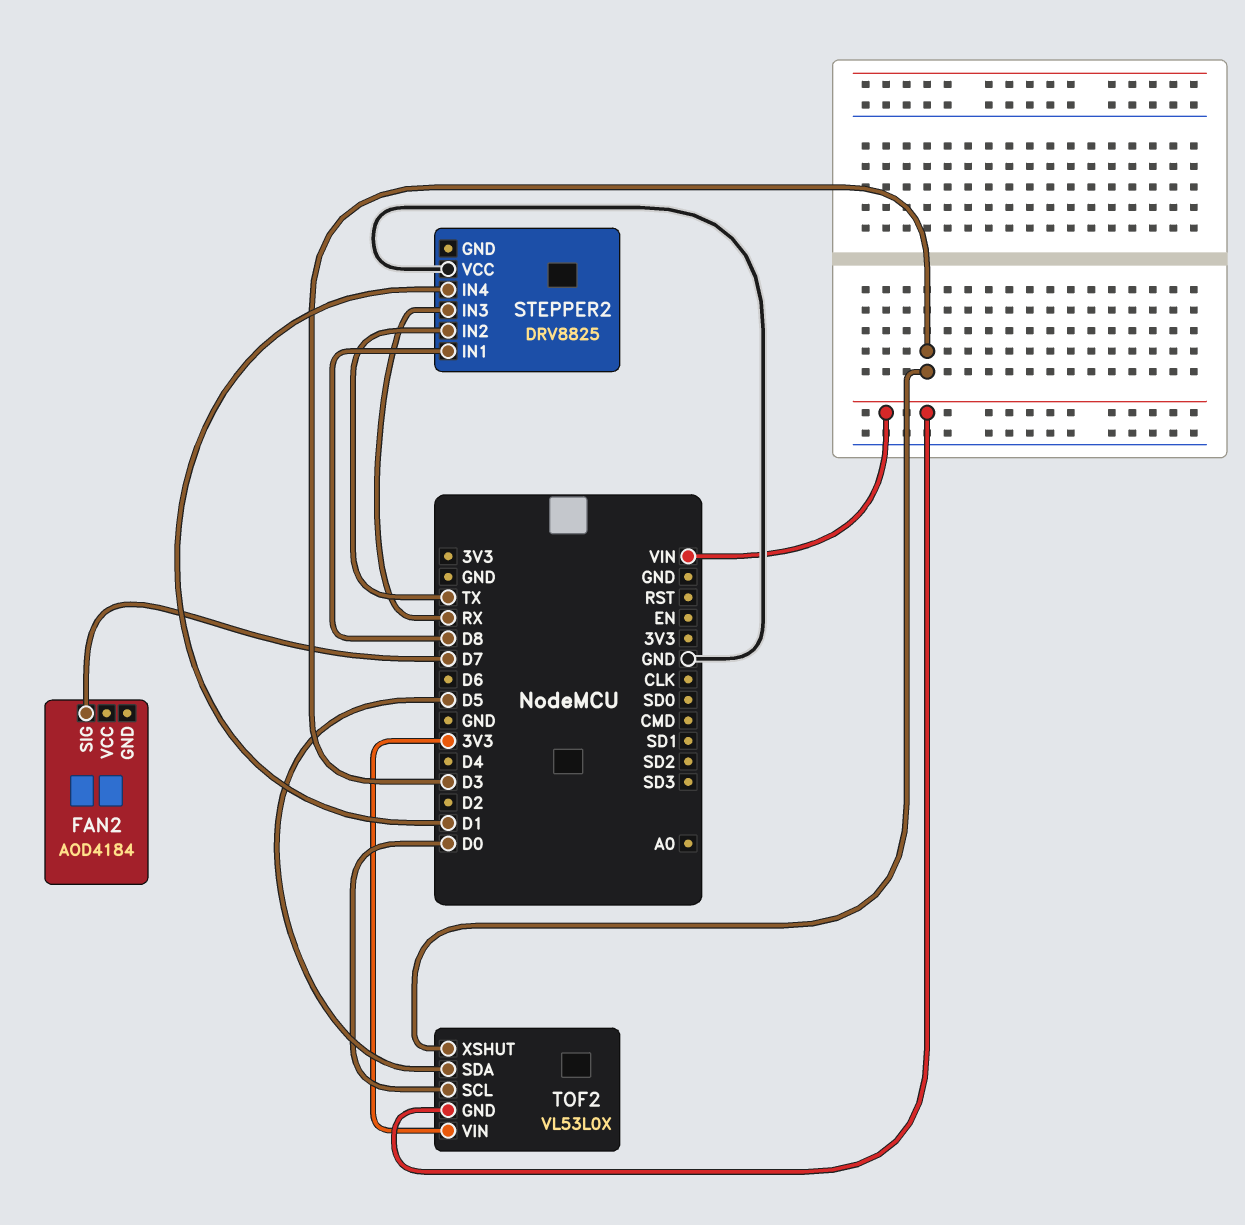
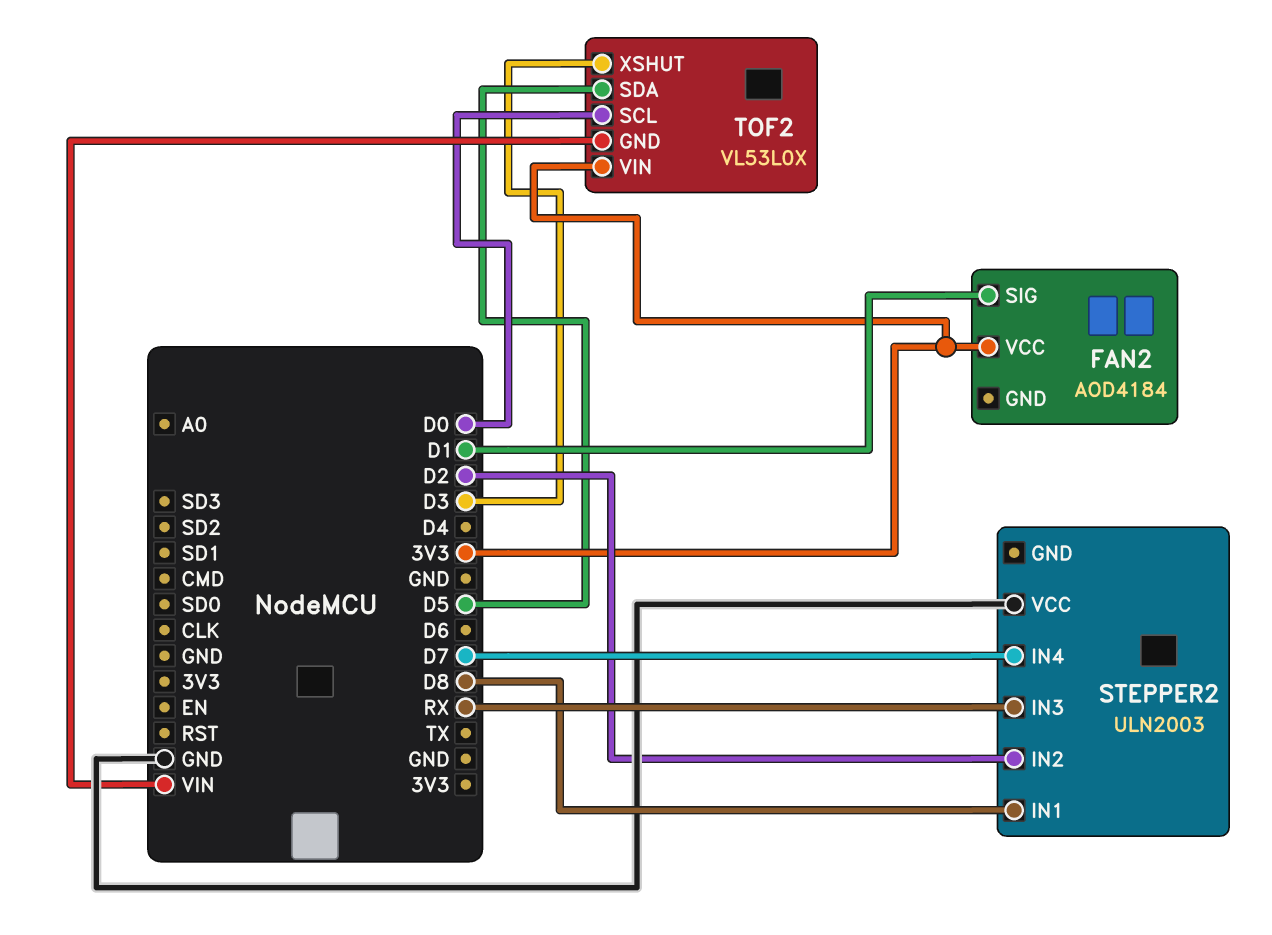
FAN2 pin SIG: D7 -> D1
FAN2 pin VCC: none -> 3V3
STEPPER2: DRV8825 -> ULN2003
STEPPER2 pin IN2: TX -> D2
STEPPER2 pin IN4: D1 -> D7

